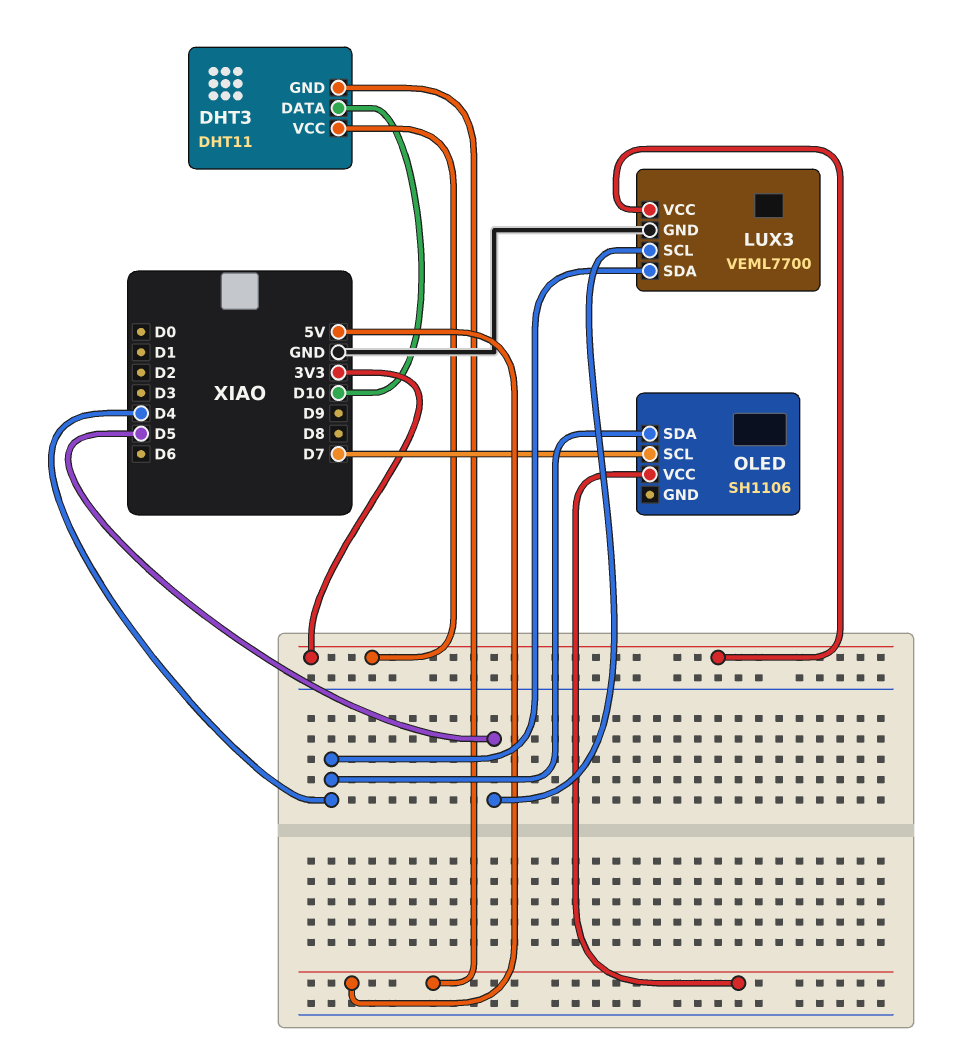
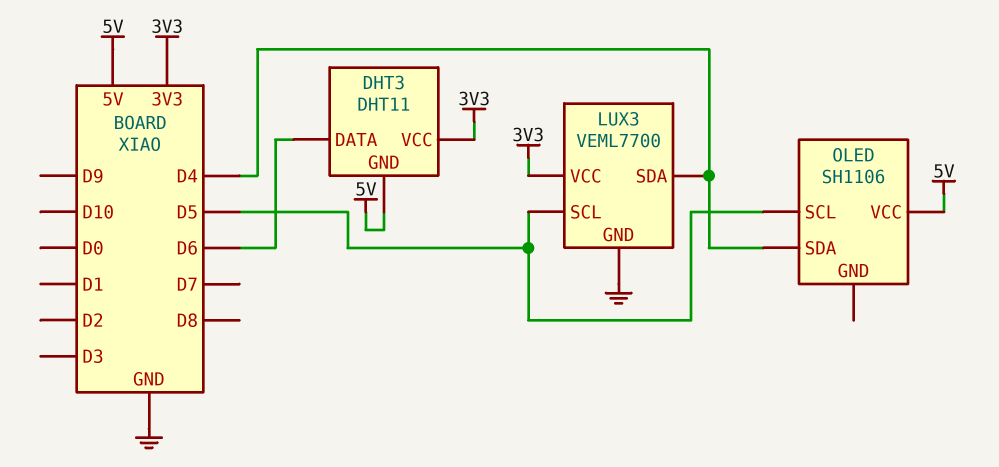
DHT3 pin DATA: D10 -> D6
OLED pin SCL: D7 -> D5

